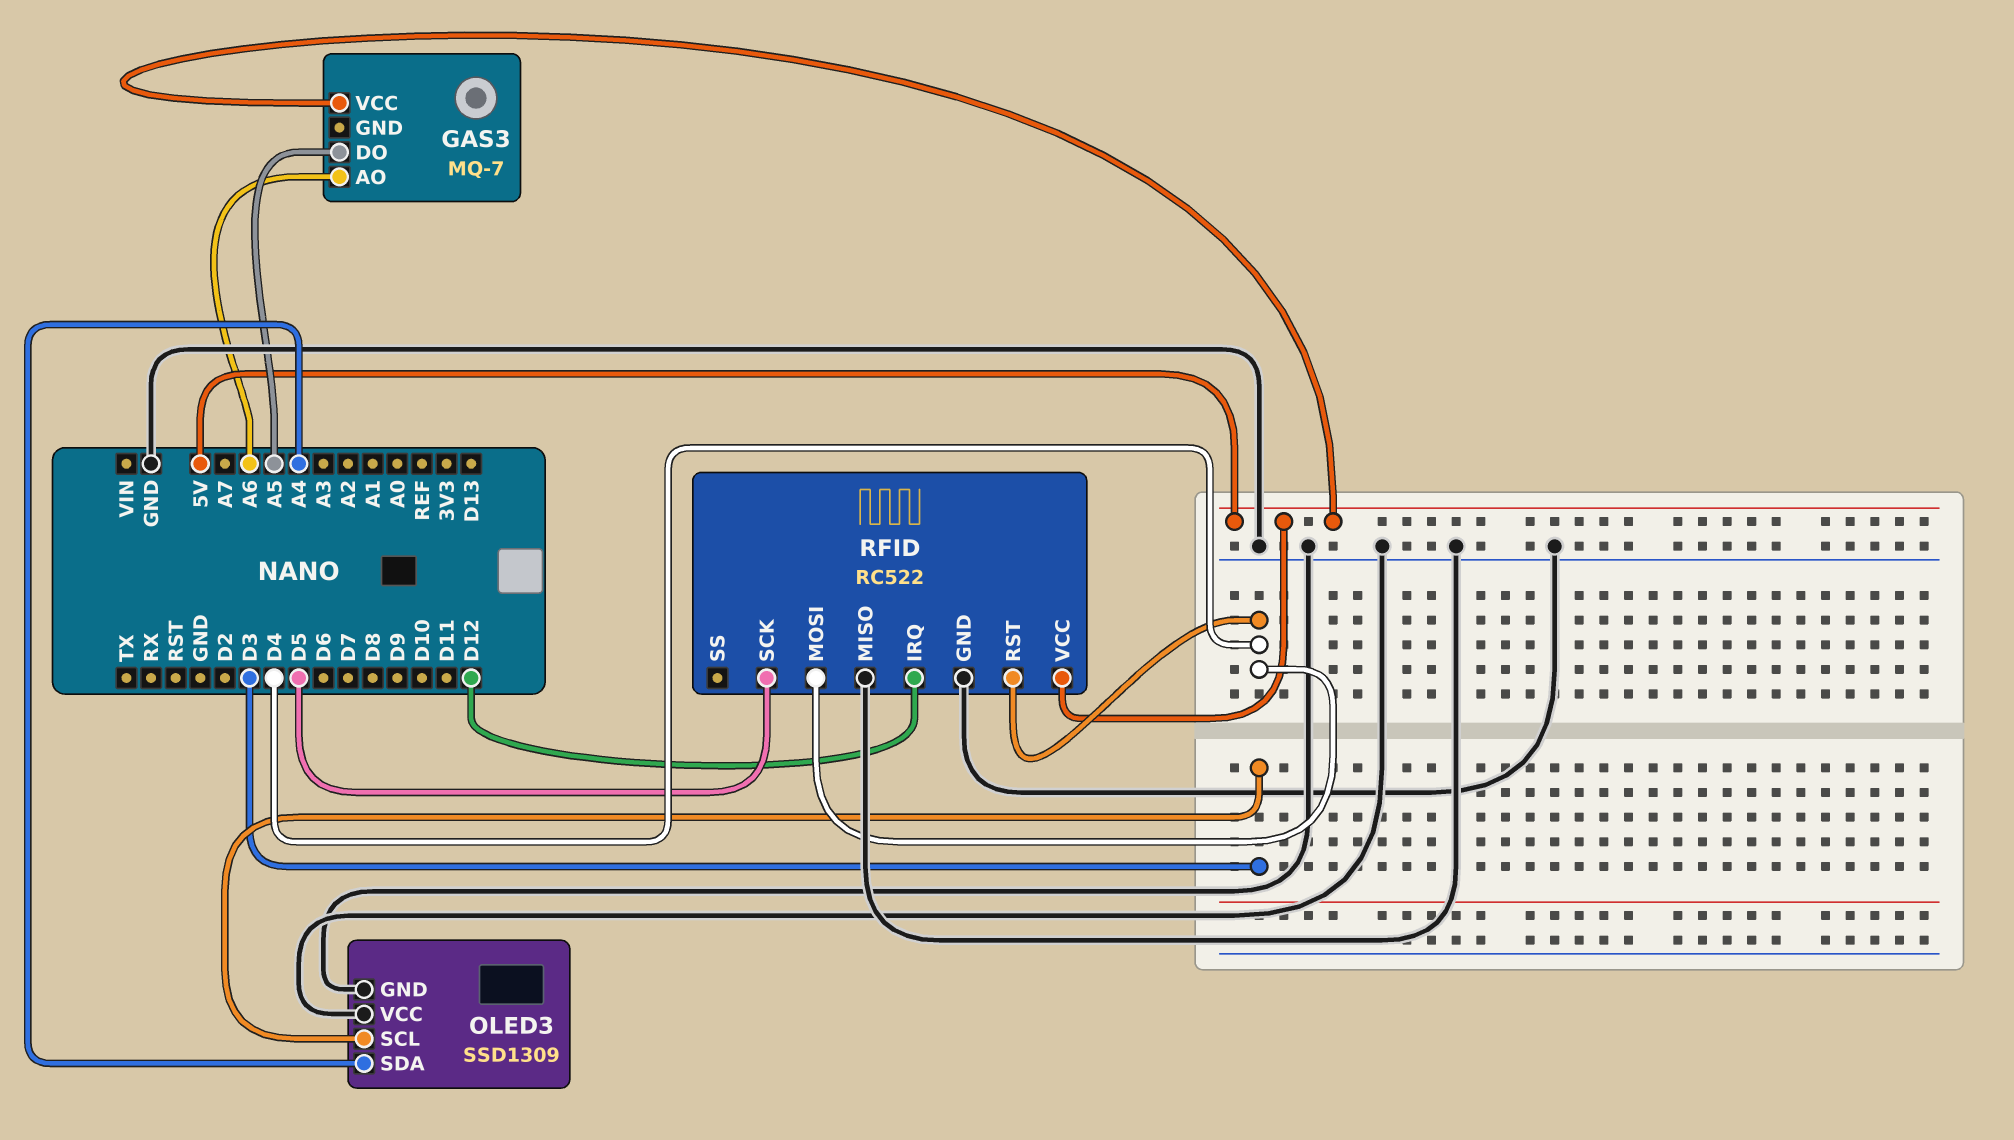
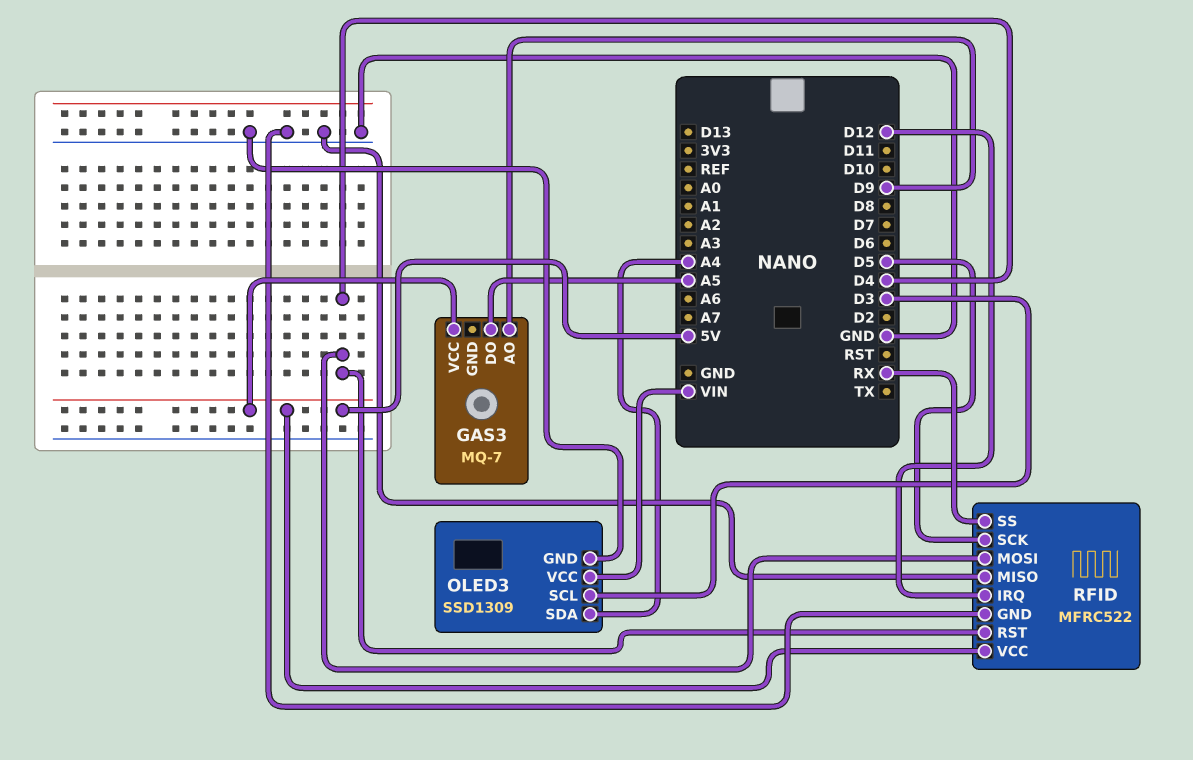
GAS3 pin AO: A6 -> D9
OLED3 pin VCC: GND -> VIN
RFID: RC522 -> MFRC522
RFID pin SS: none -> RX

